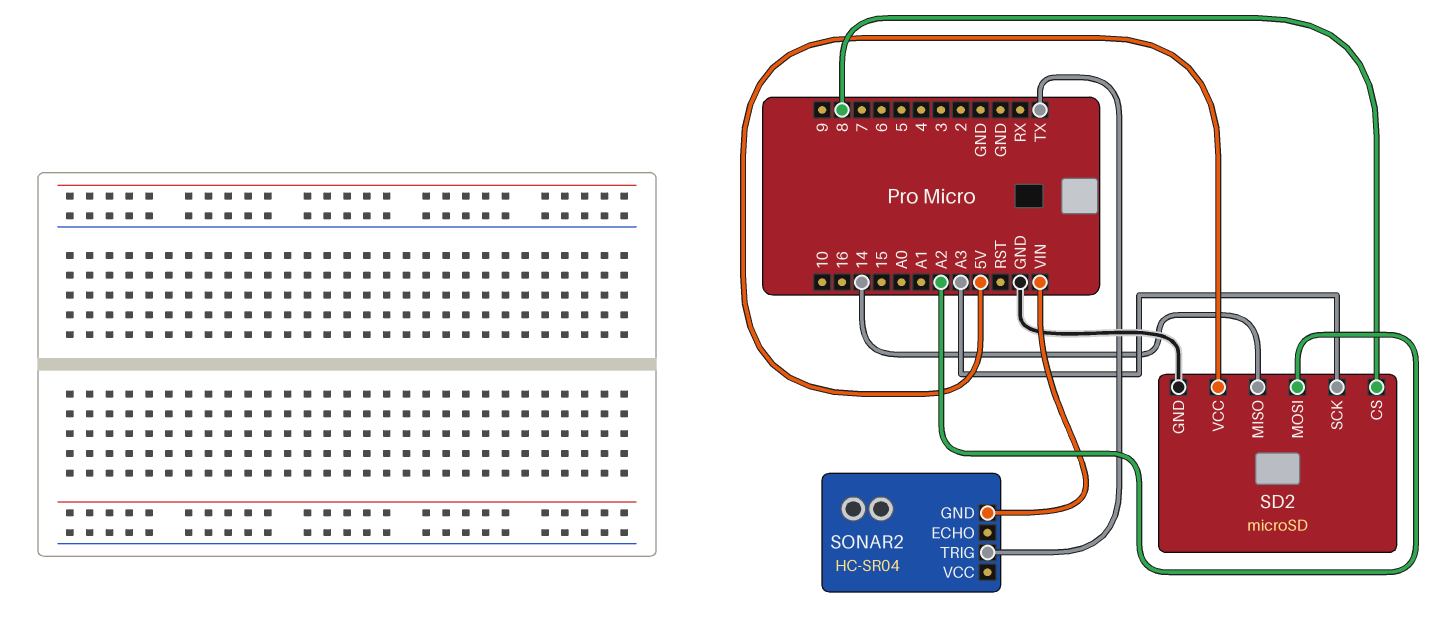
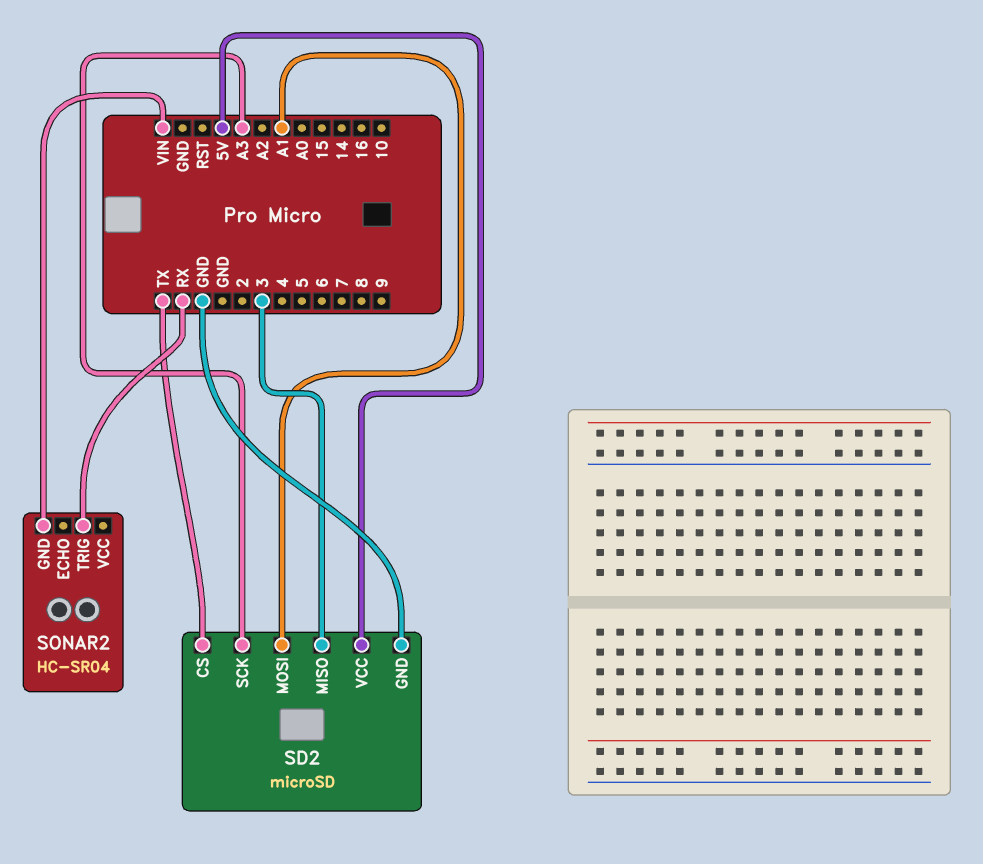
SD2 pin CS: 8 -> TX
SD2 pin MISO: 14 -> 3
SD2 pin MOSI: A2 -> A1
SONAR2 pin TRIG: TX -> RX

